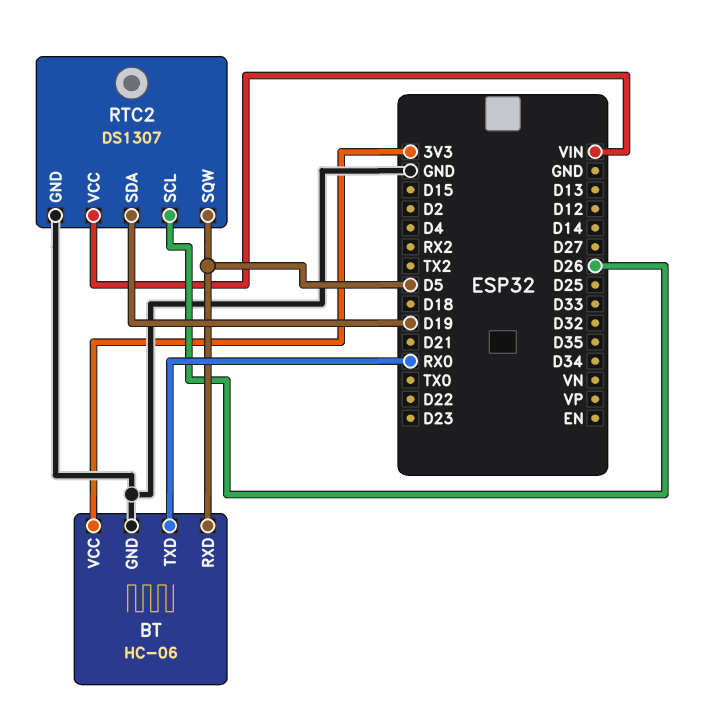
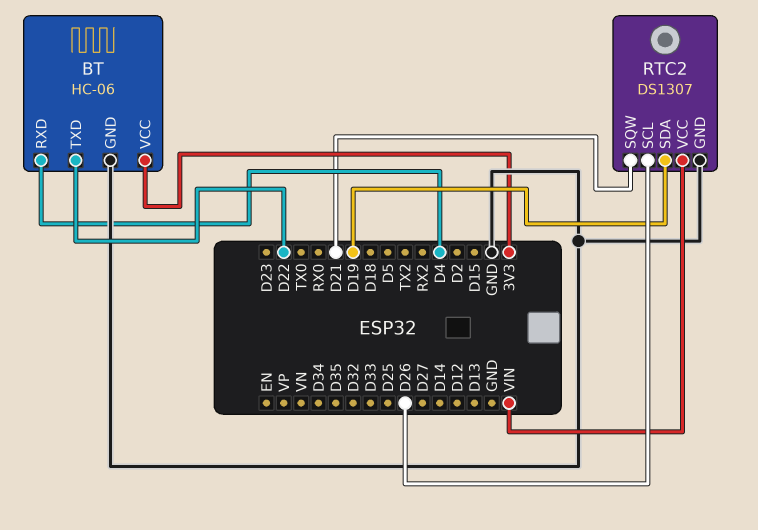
BT pin RXD: D5 -> D4
BT pin TXD: RX0 -> D22
RTC2 pin SQW: D5 -> D21

